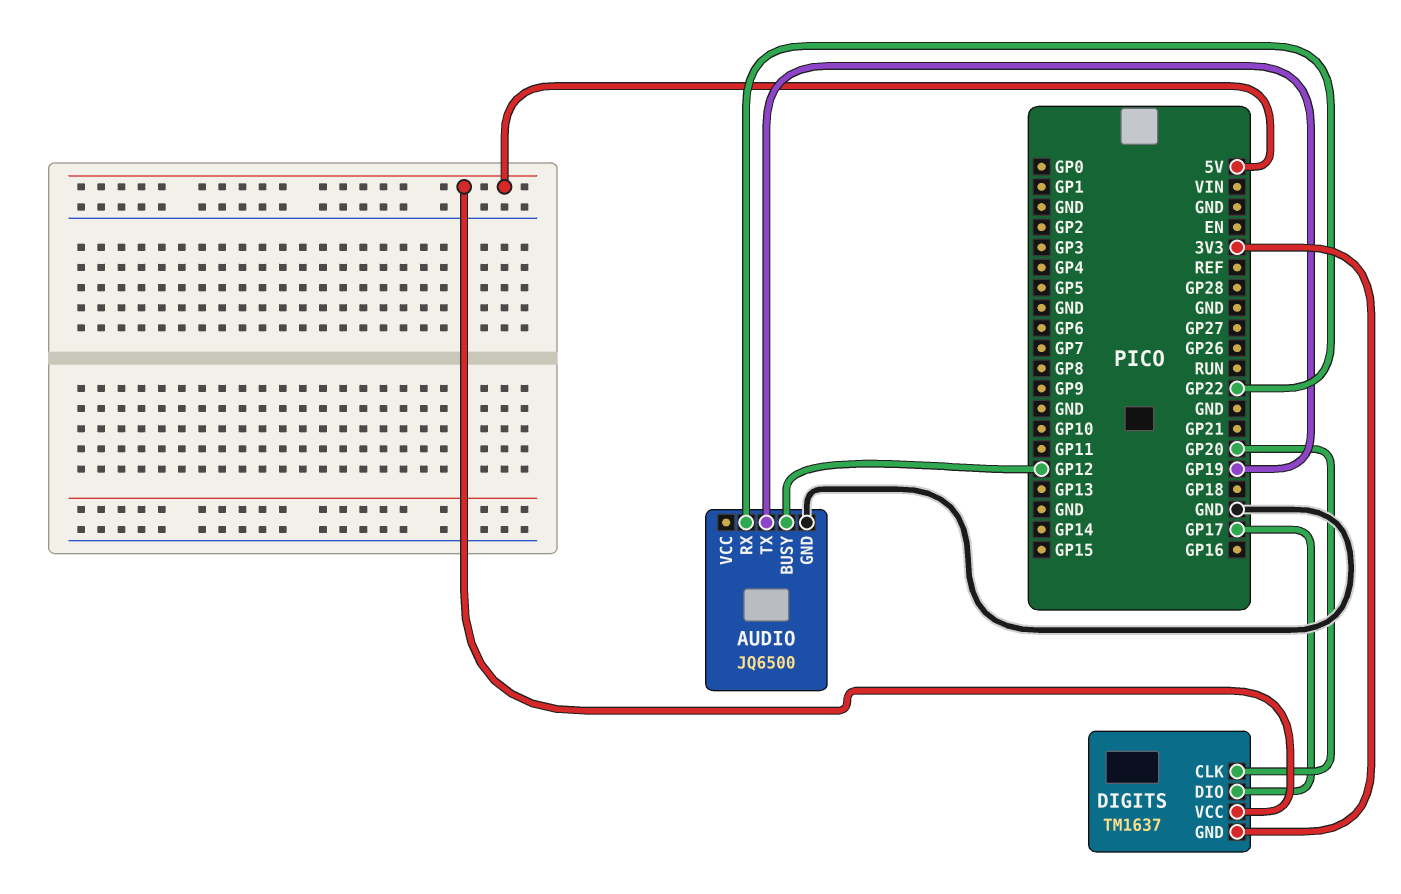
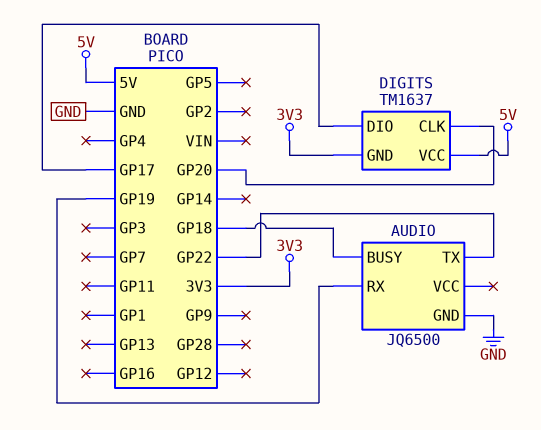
AUDIO pin BUSY: GP12 -> GP18
AUDIO pin RX: GP22 -> GP19
AUDIO pin TX: GP19 -> GP22

